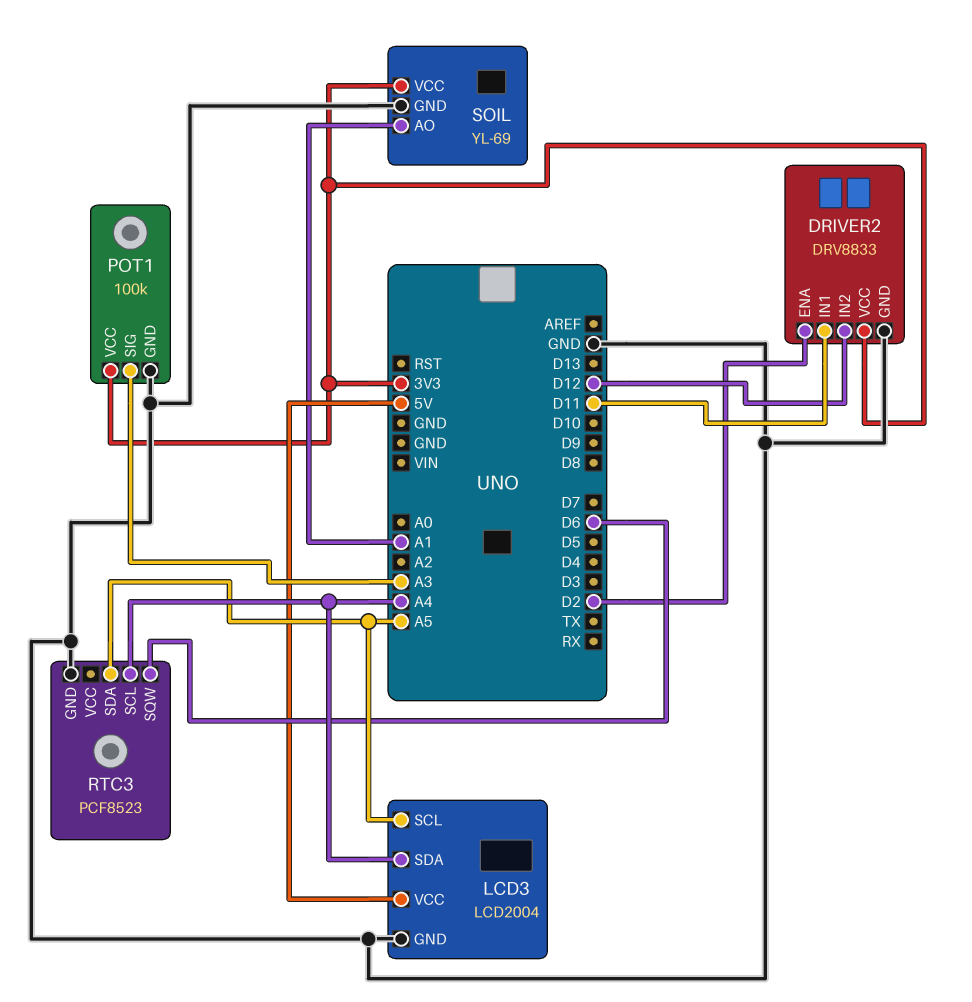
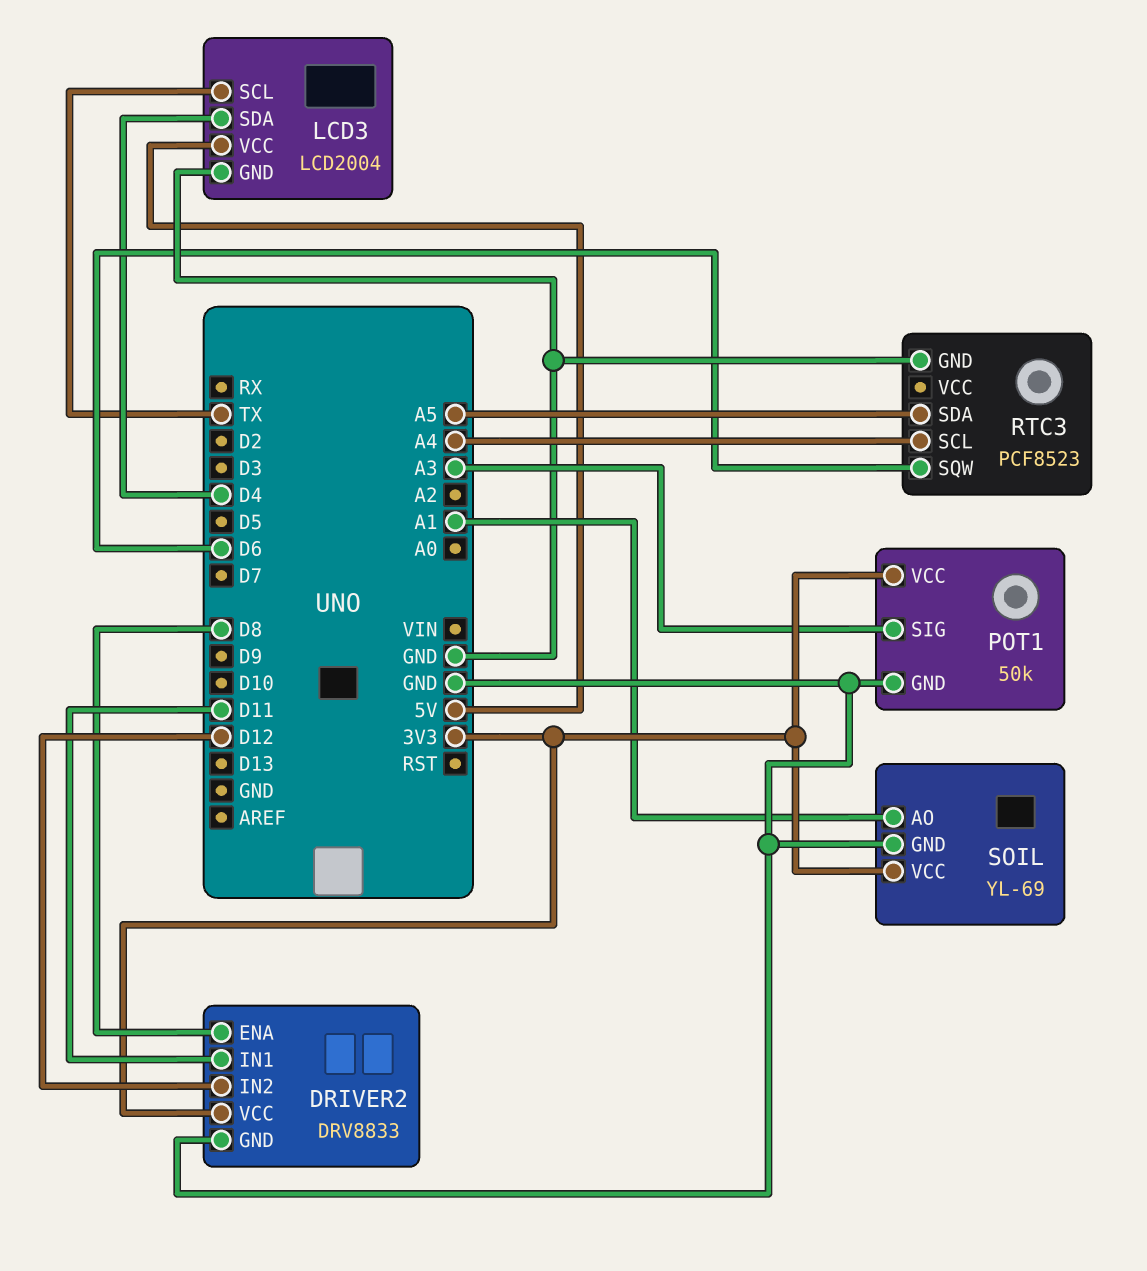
DRIVER2 pin ENA: D2 -> D8
LCD3 pin SCL: A5 -> TX
LCD3 pin SDA: A4 -> D4
POT1: 100k -> 50k

